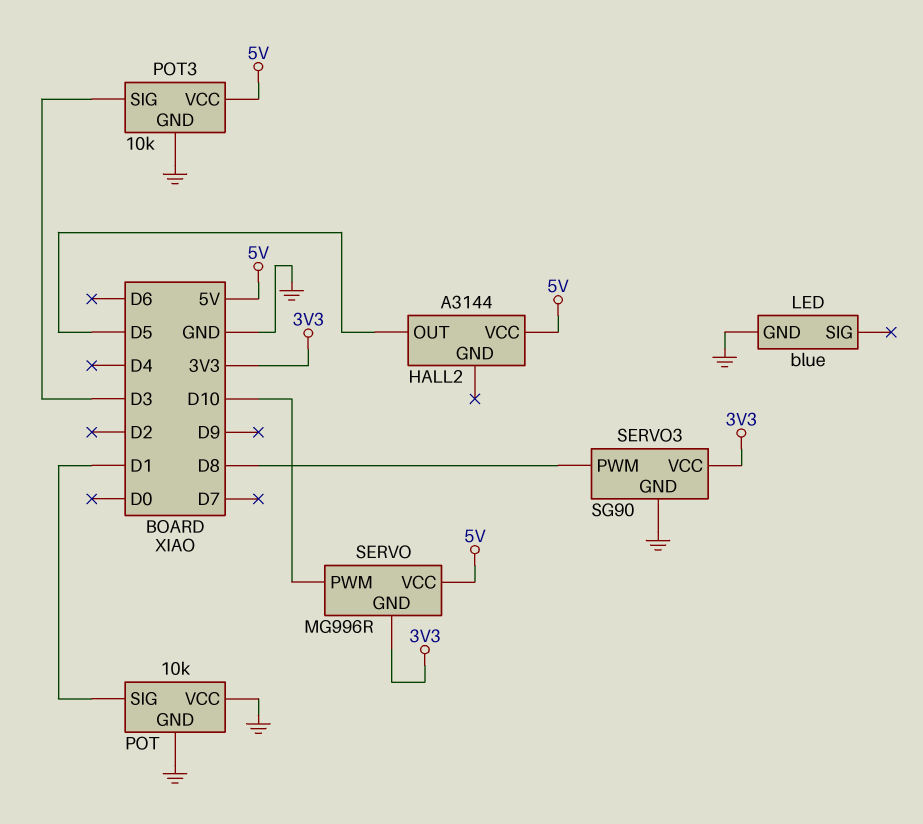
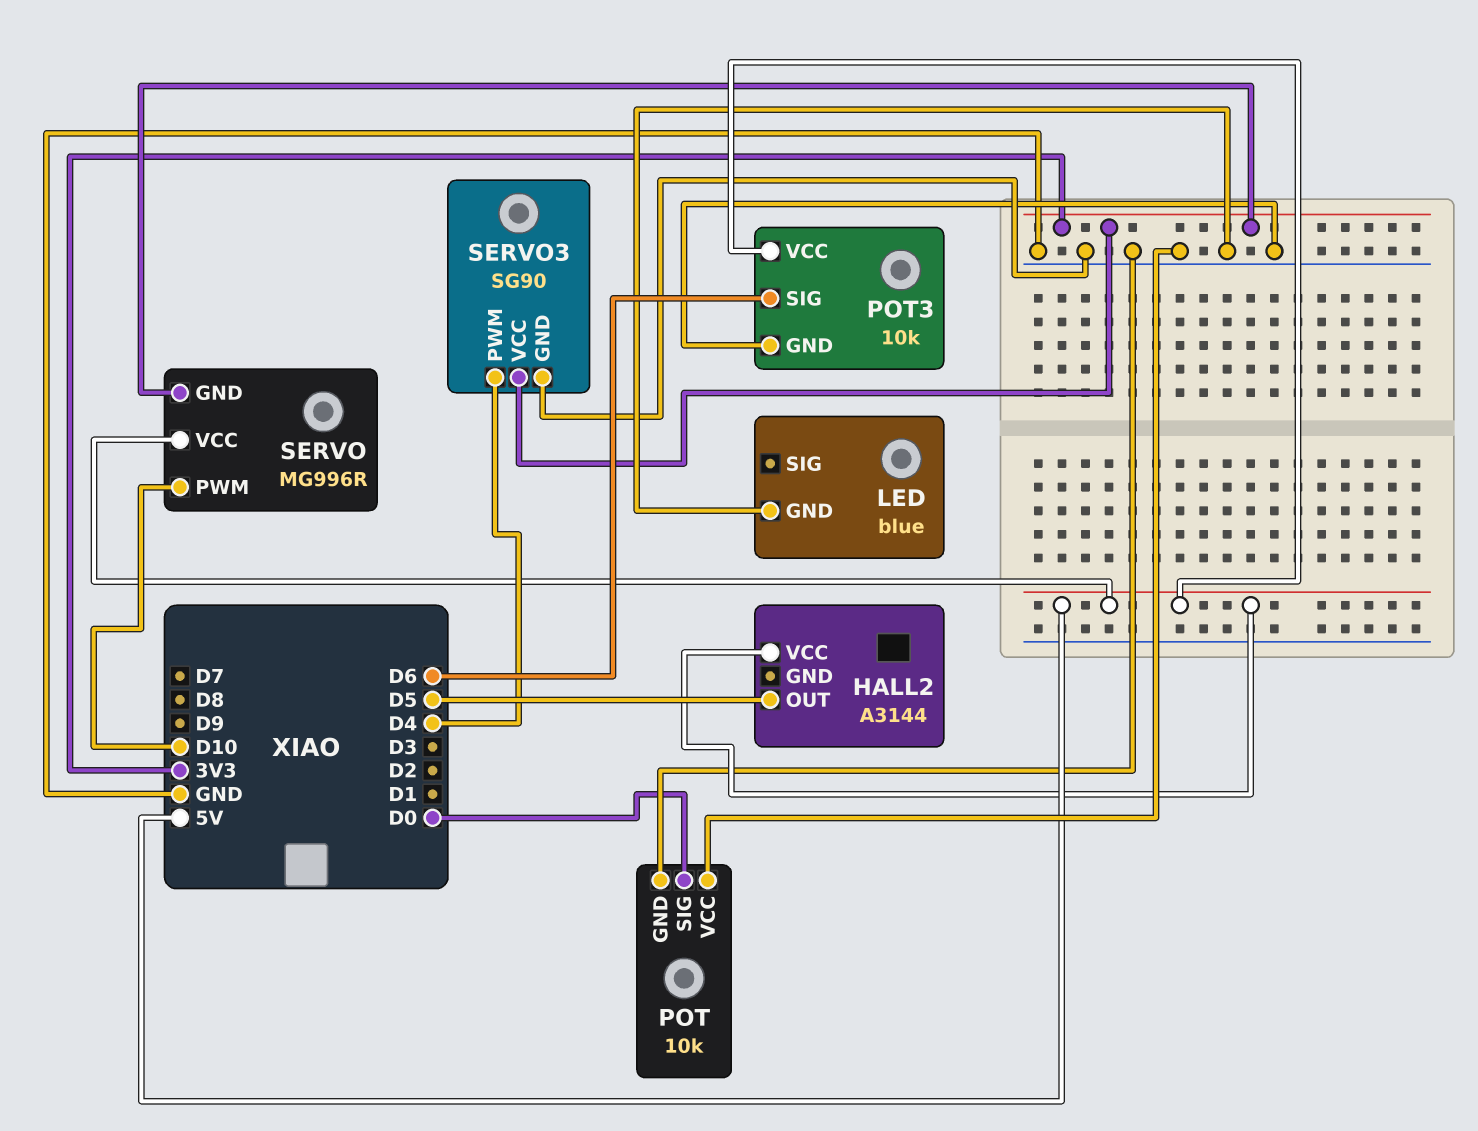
POT pin SIG: D1 -> D0
POT3 pin SIG: D3 -> D6
SERVO3 pin PWM: D8 -> D4

